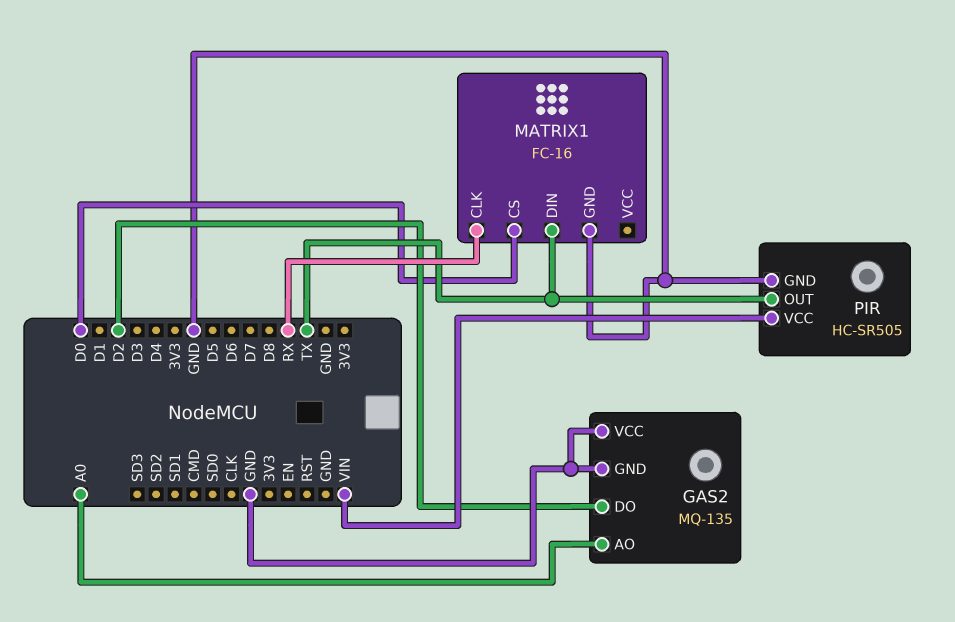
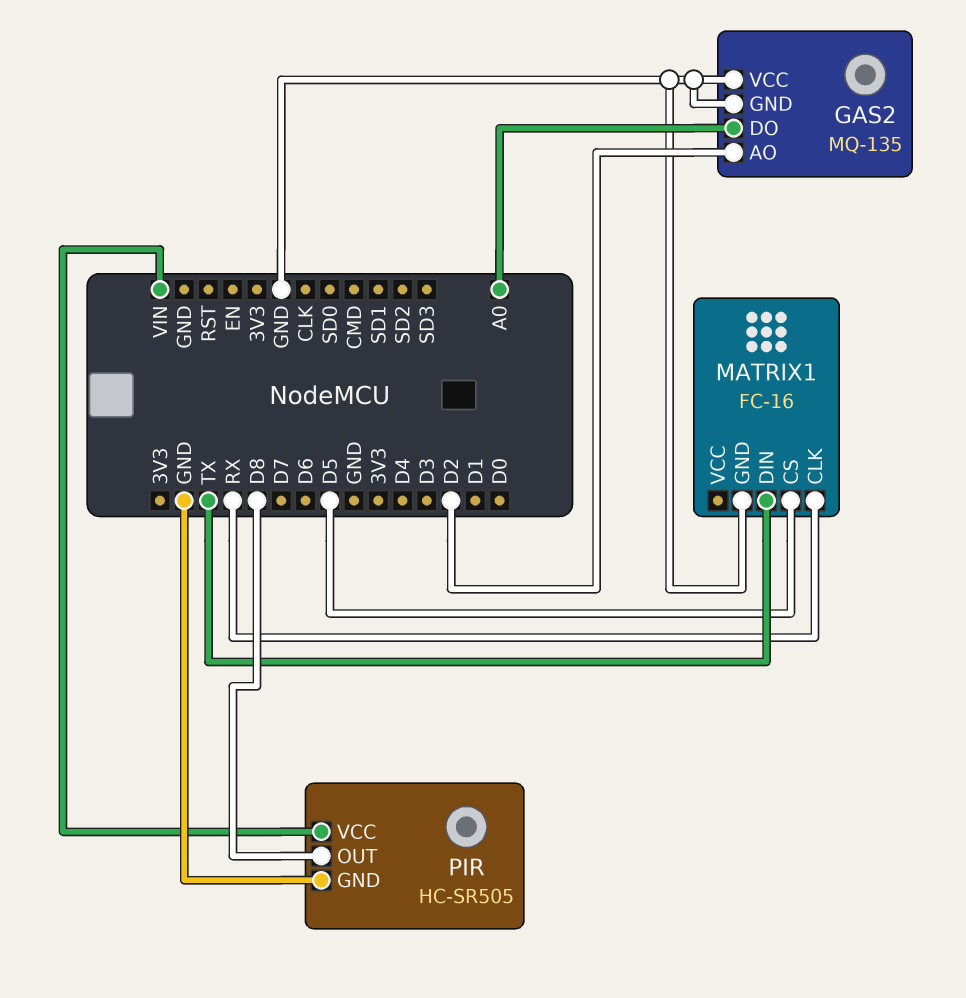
GAS2 pin AO: A0 -> D2
GAS2 pin DO: D2 -> A0
MATRIX1 pin CS: D0 -> D5
PIR pin OUT: TX -> D8

